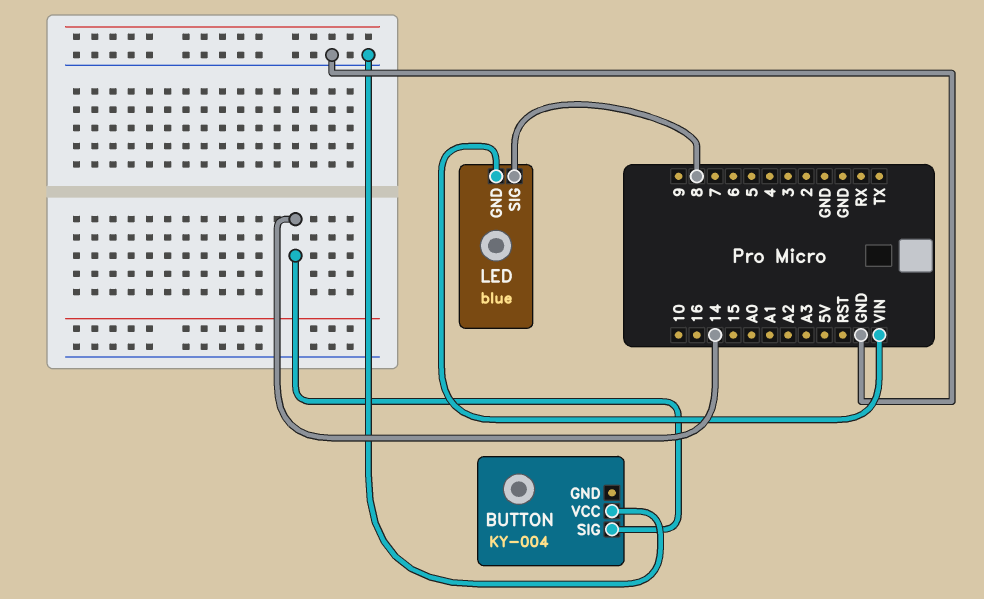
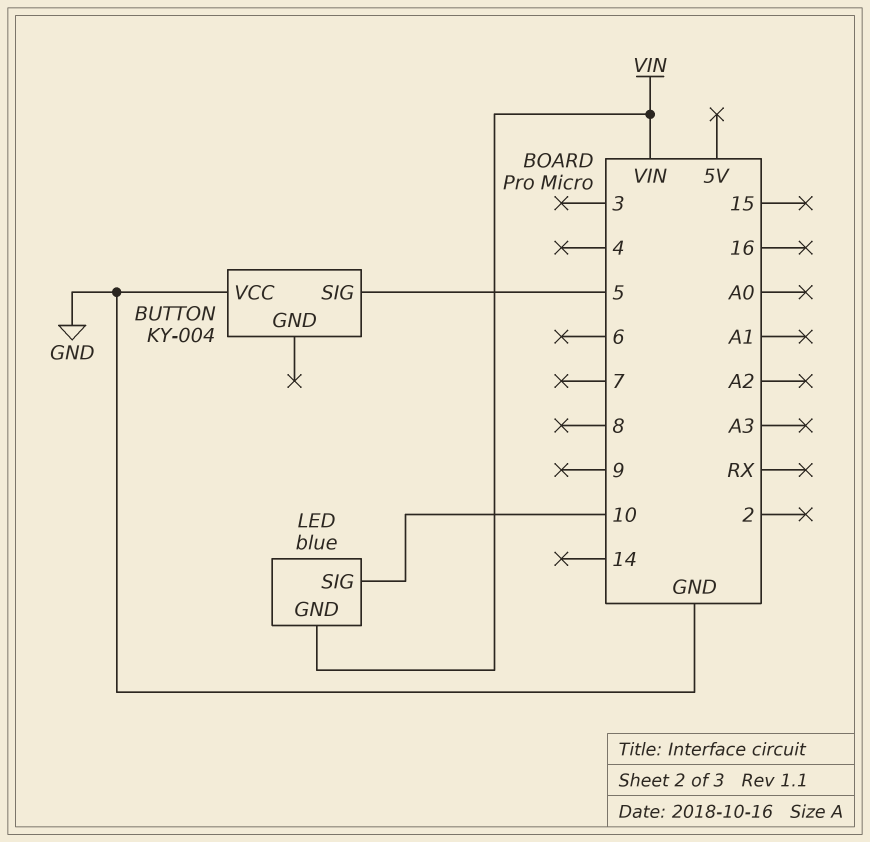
BUTTON pin SIG: 14 -> 5
LED pin SIG: 8 -> 10

